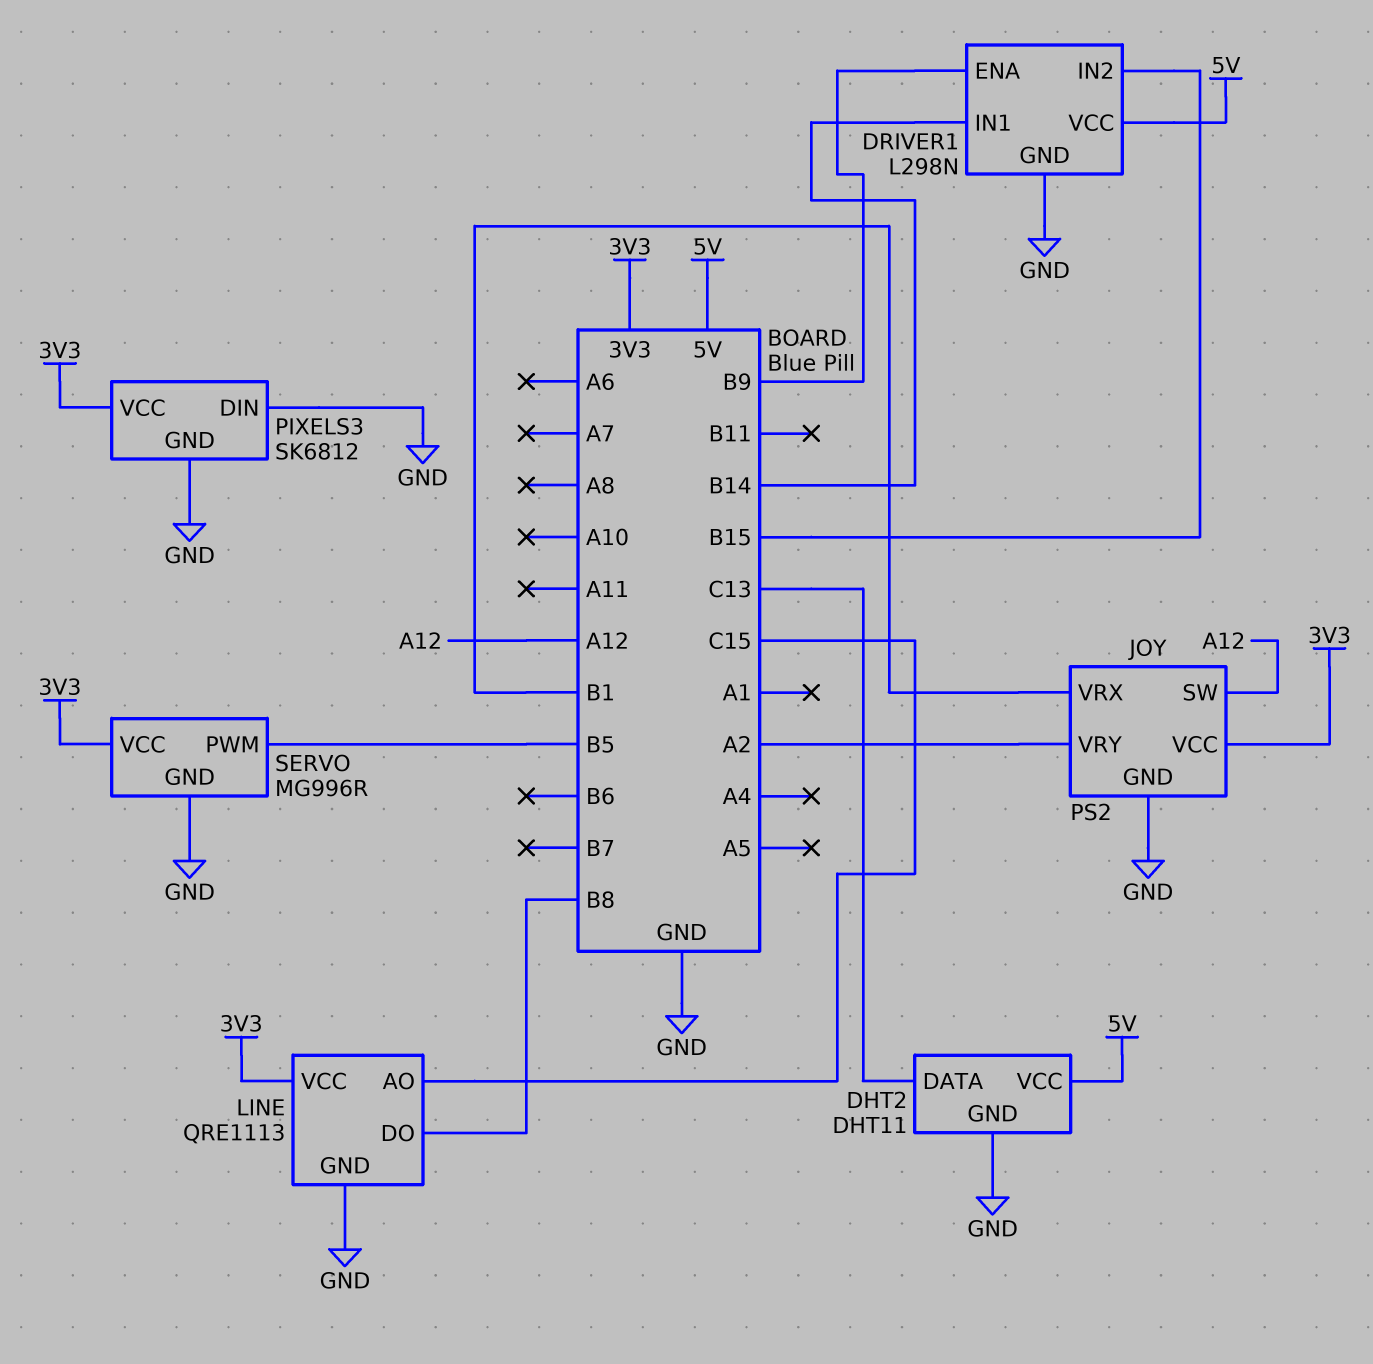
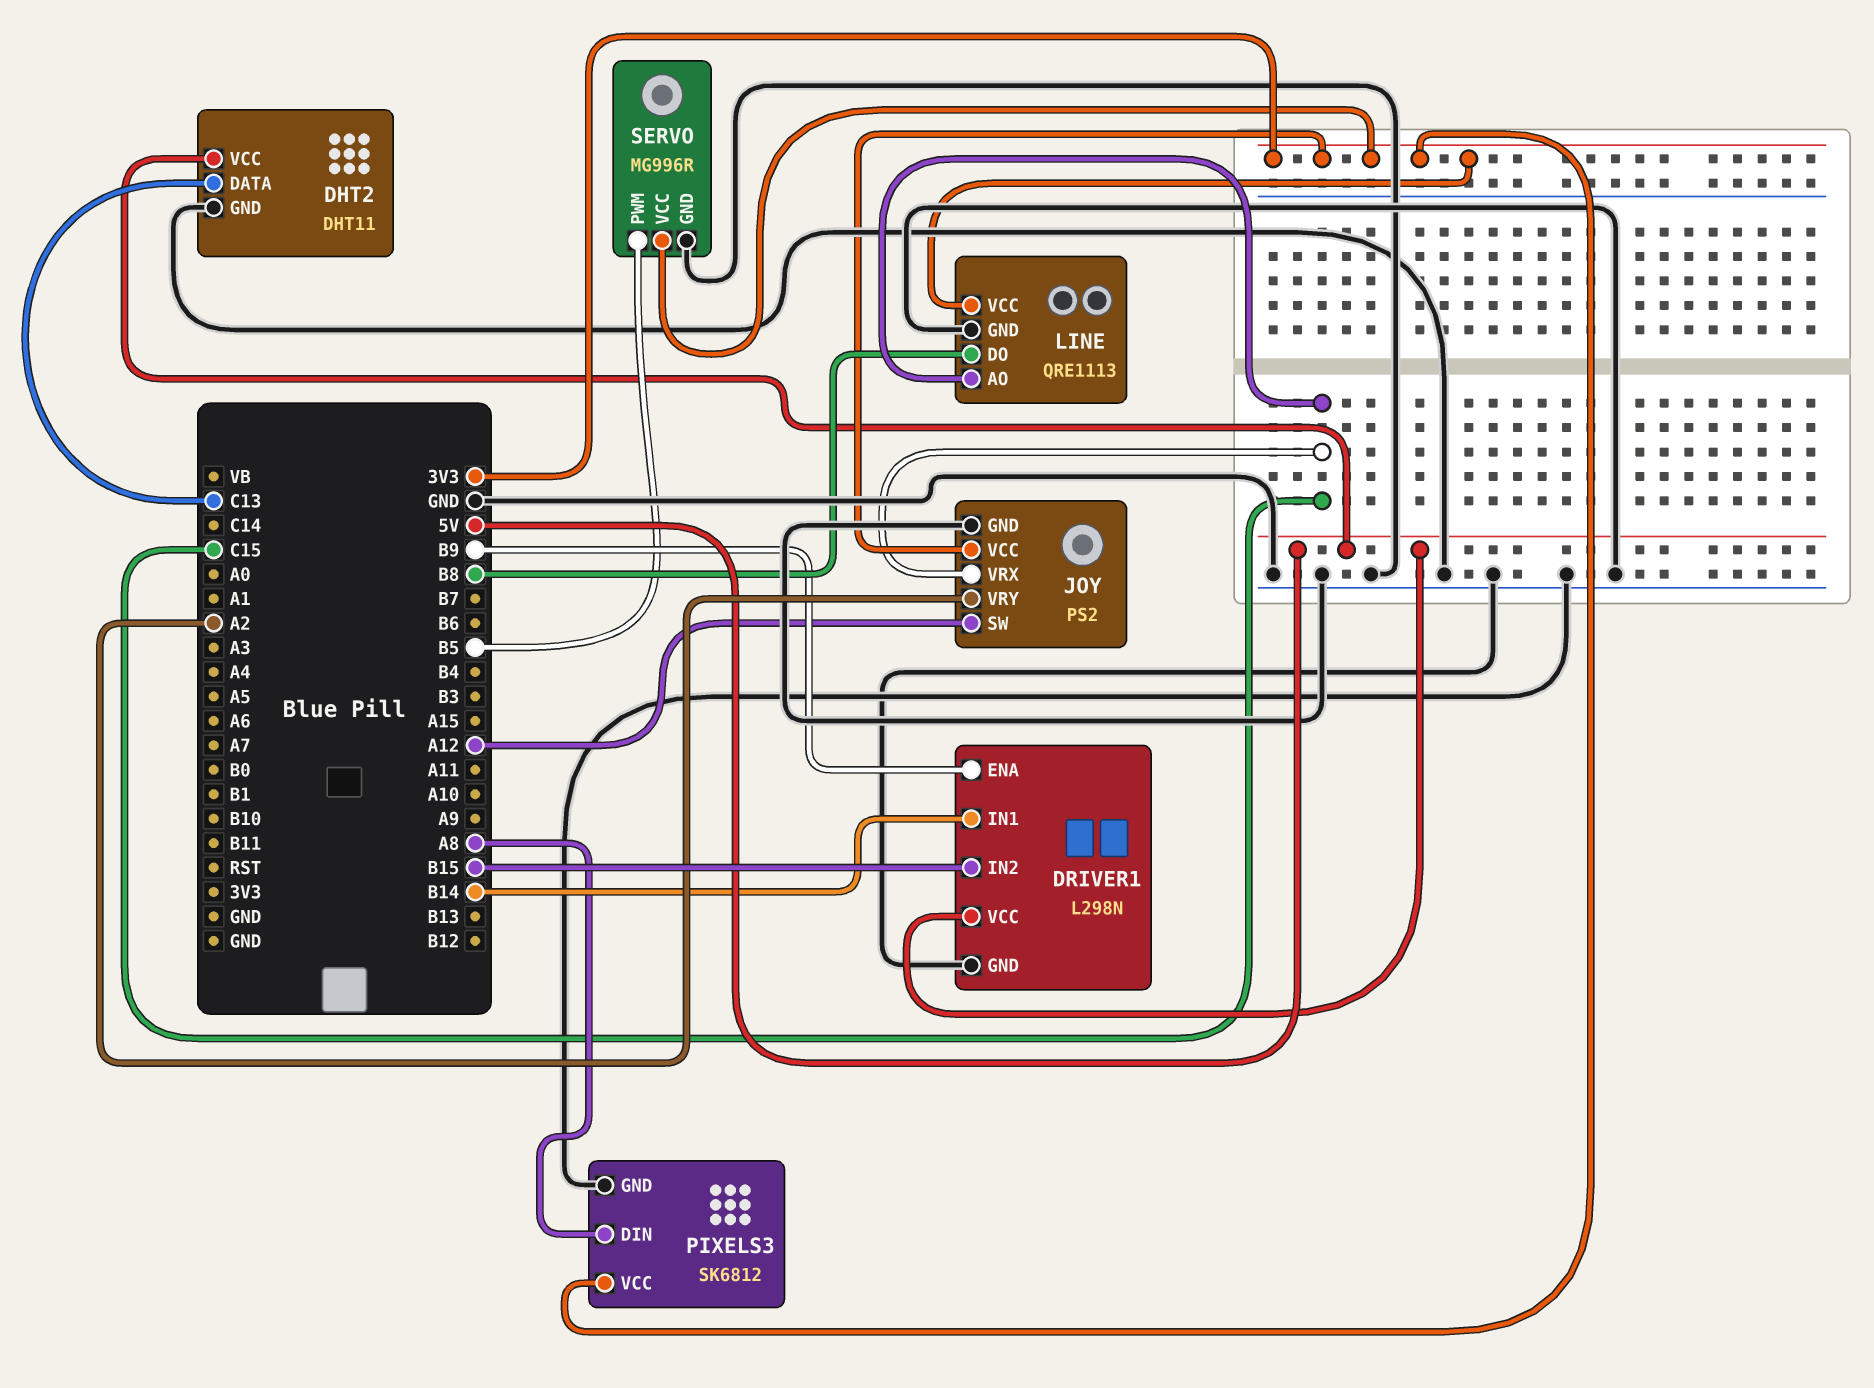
JOY pin VRX: B1 -> C15
PIXELS3 pin DIN: GND -> A8

